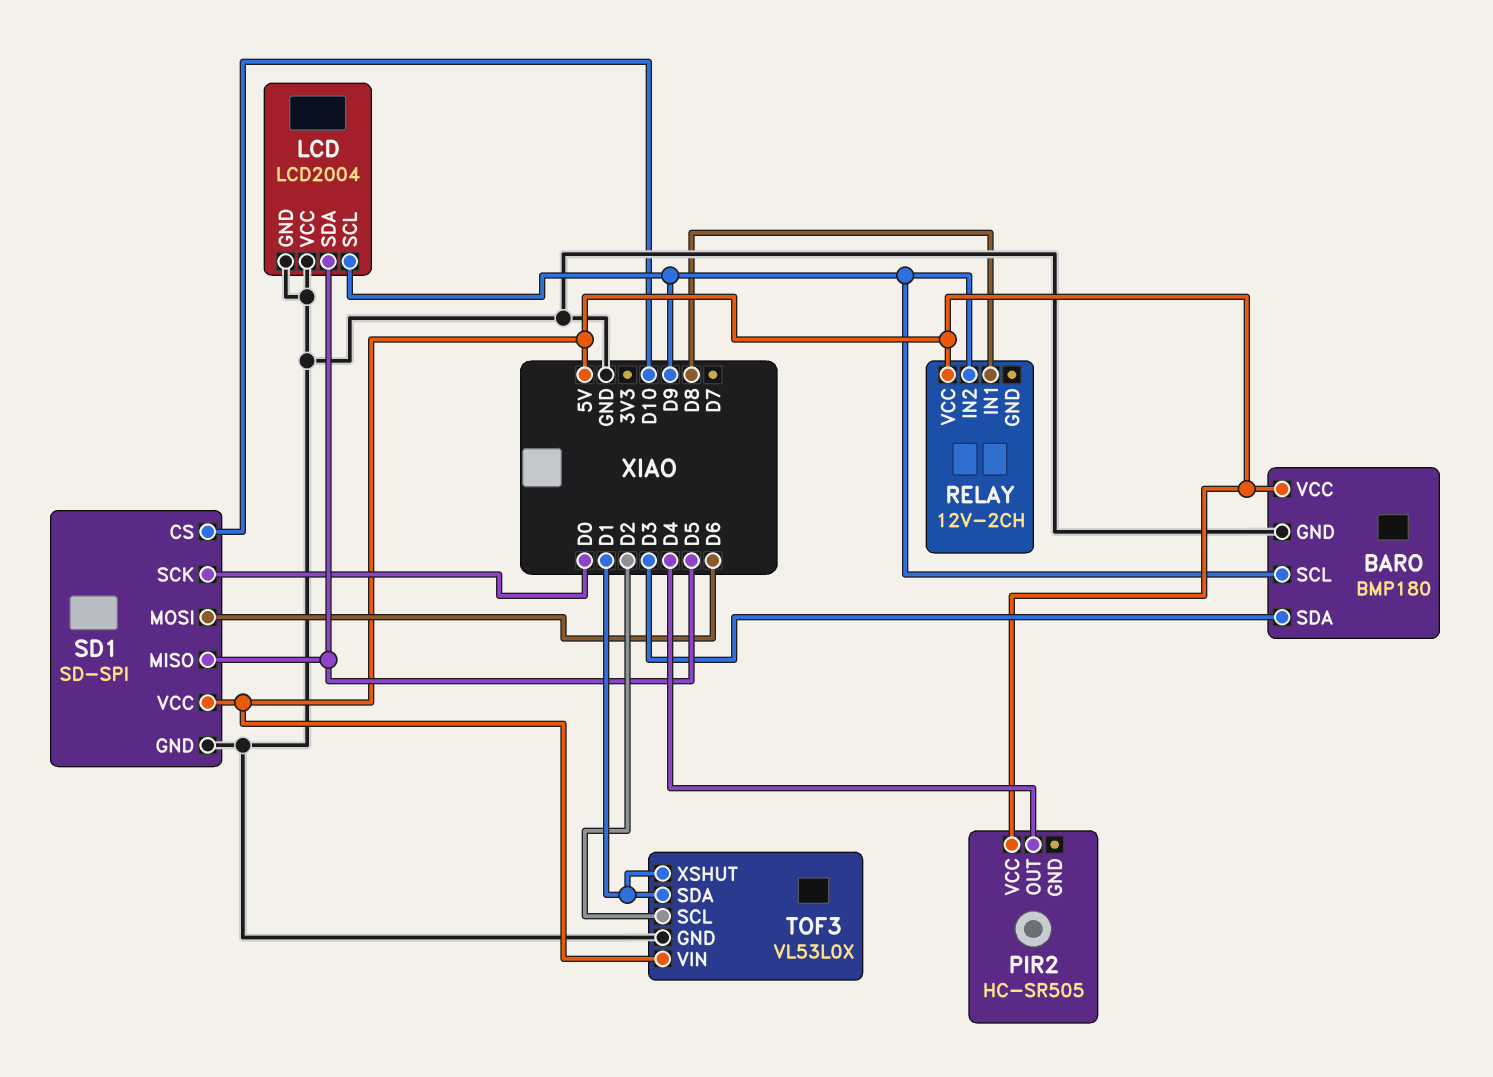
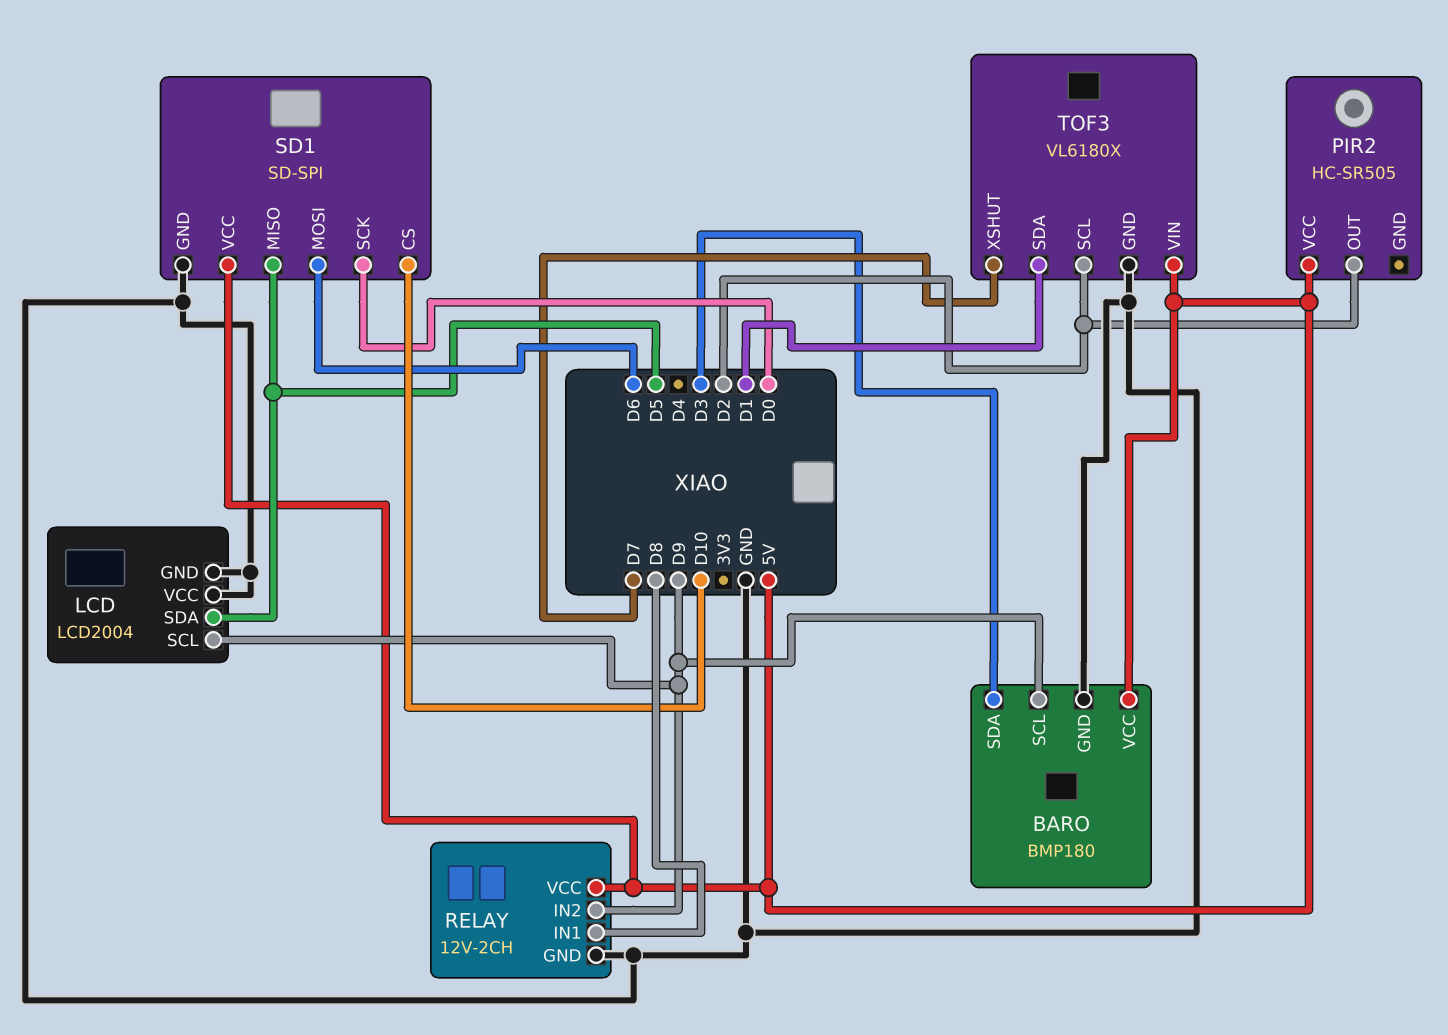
PIR2 pin OUT: D4 -> D2
RELAY pin GND: none -> GND
TOF3: VL53L0X -> VL6180X
TOF3 pin XSHUT: D1 -> D7

